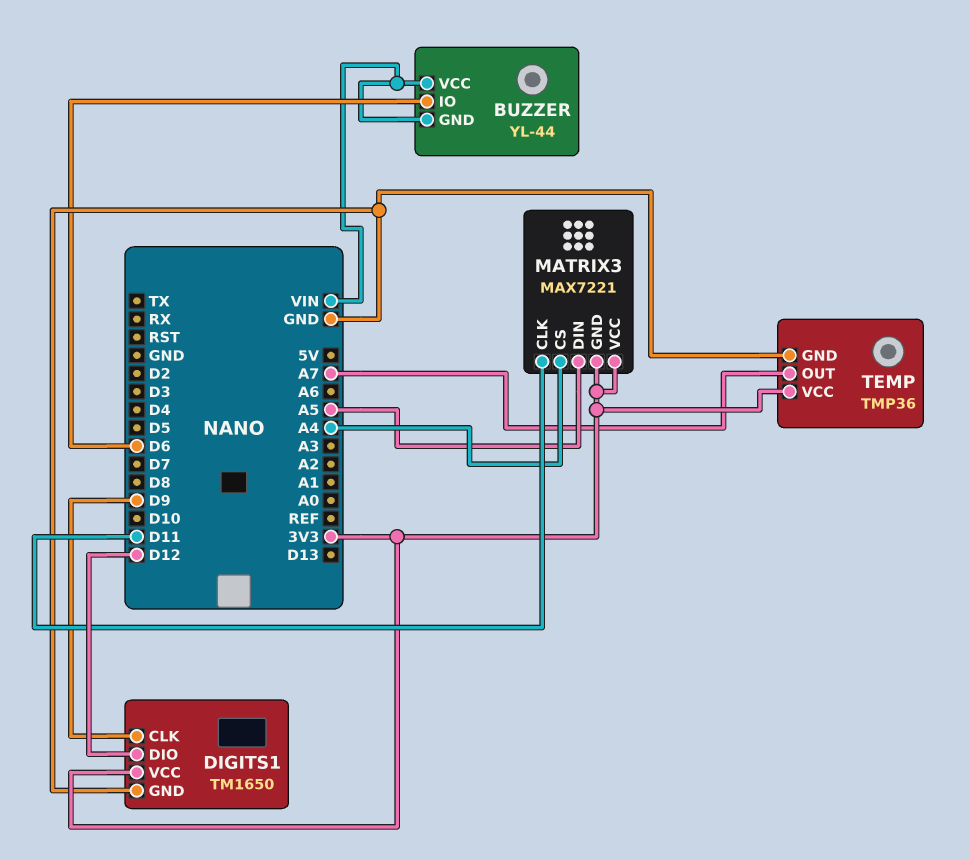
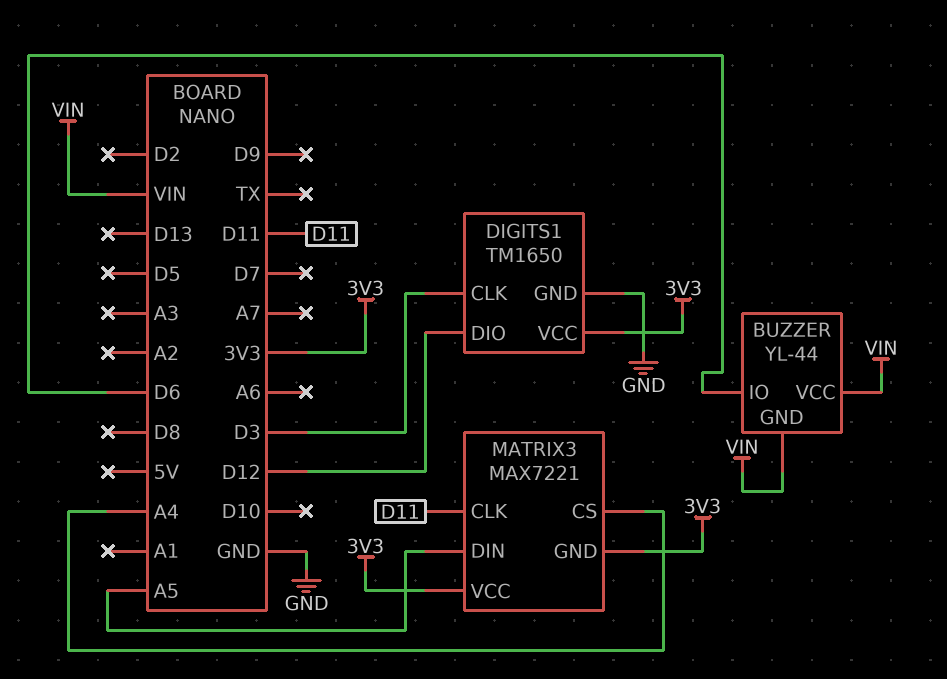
DIGITS1 pin CLK: D9 -> D3
TEMP: TMP36 -> none
TEMP pin GND: GND -> none
TEMP pin OUT: A7 -> none
TEMP pin VCC: 3V3 -> none

